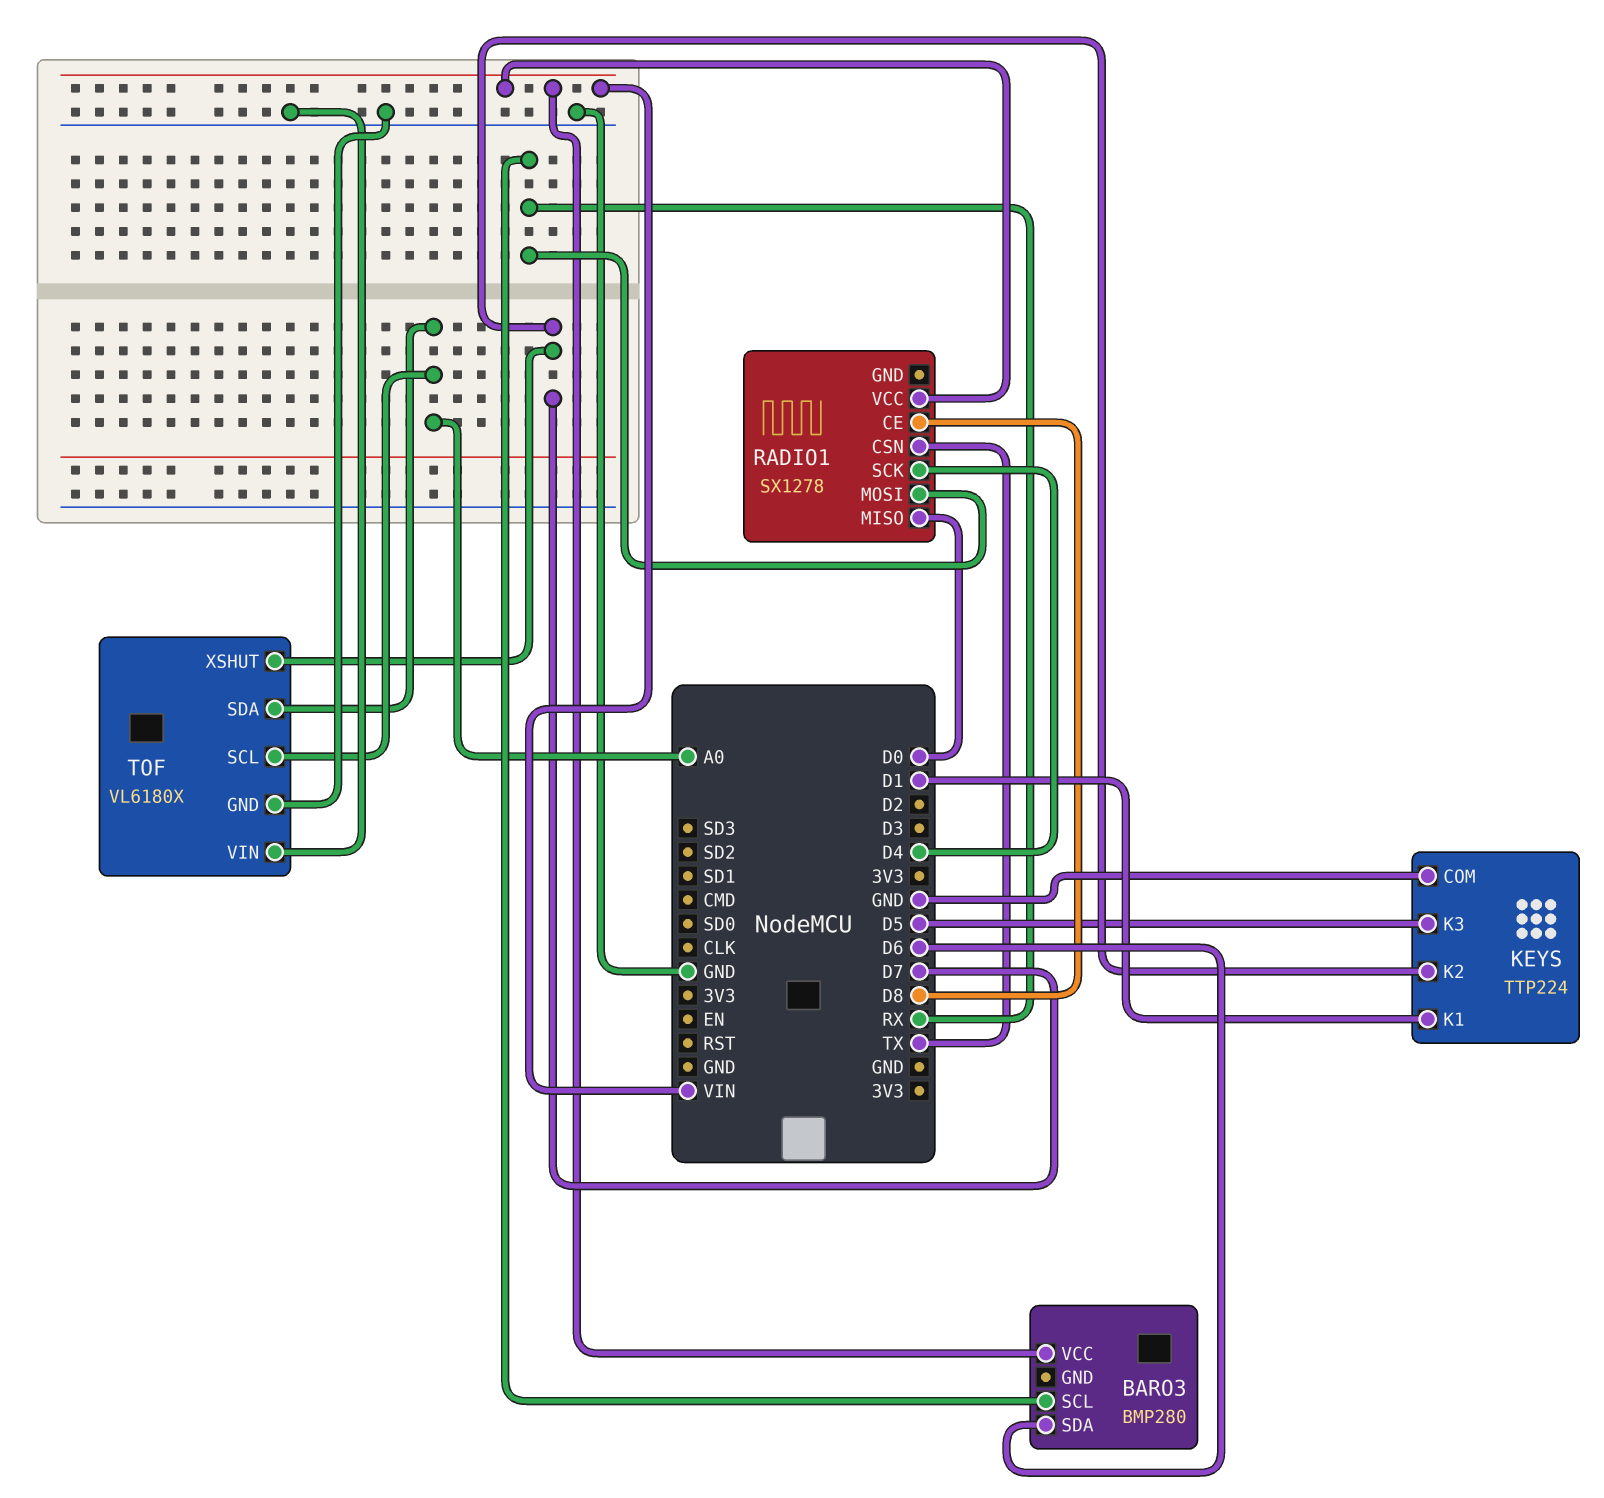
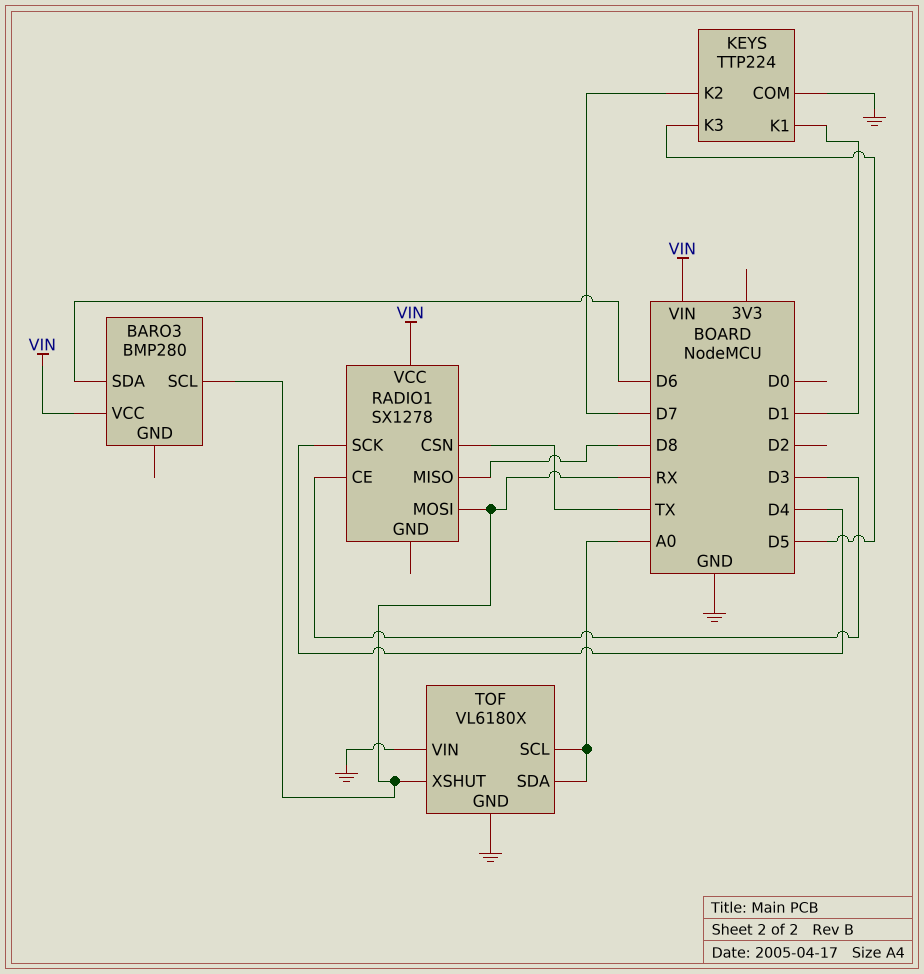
RADIO1 pin CE: D8 -> D3
RADIO1 pin MISO: D0 -> D8
TOF pin XSHUT: D7 -> RX

